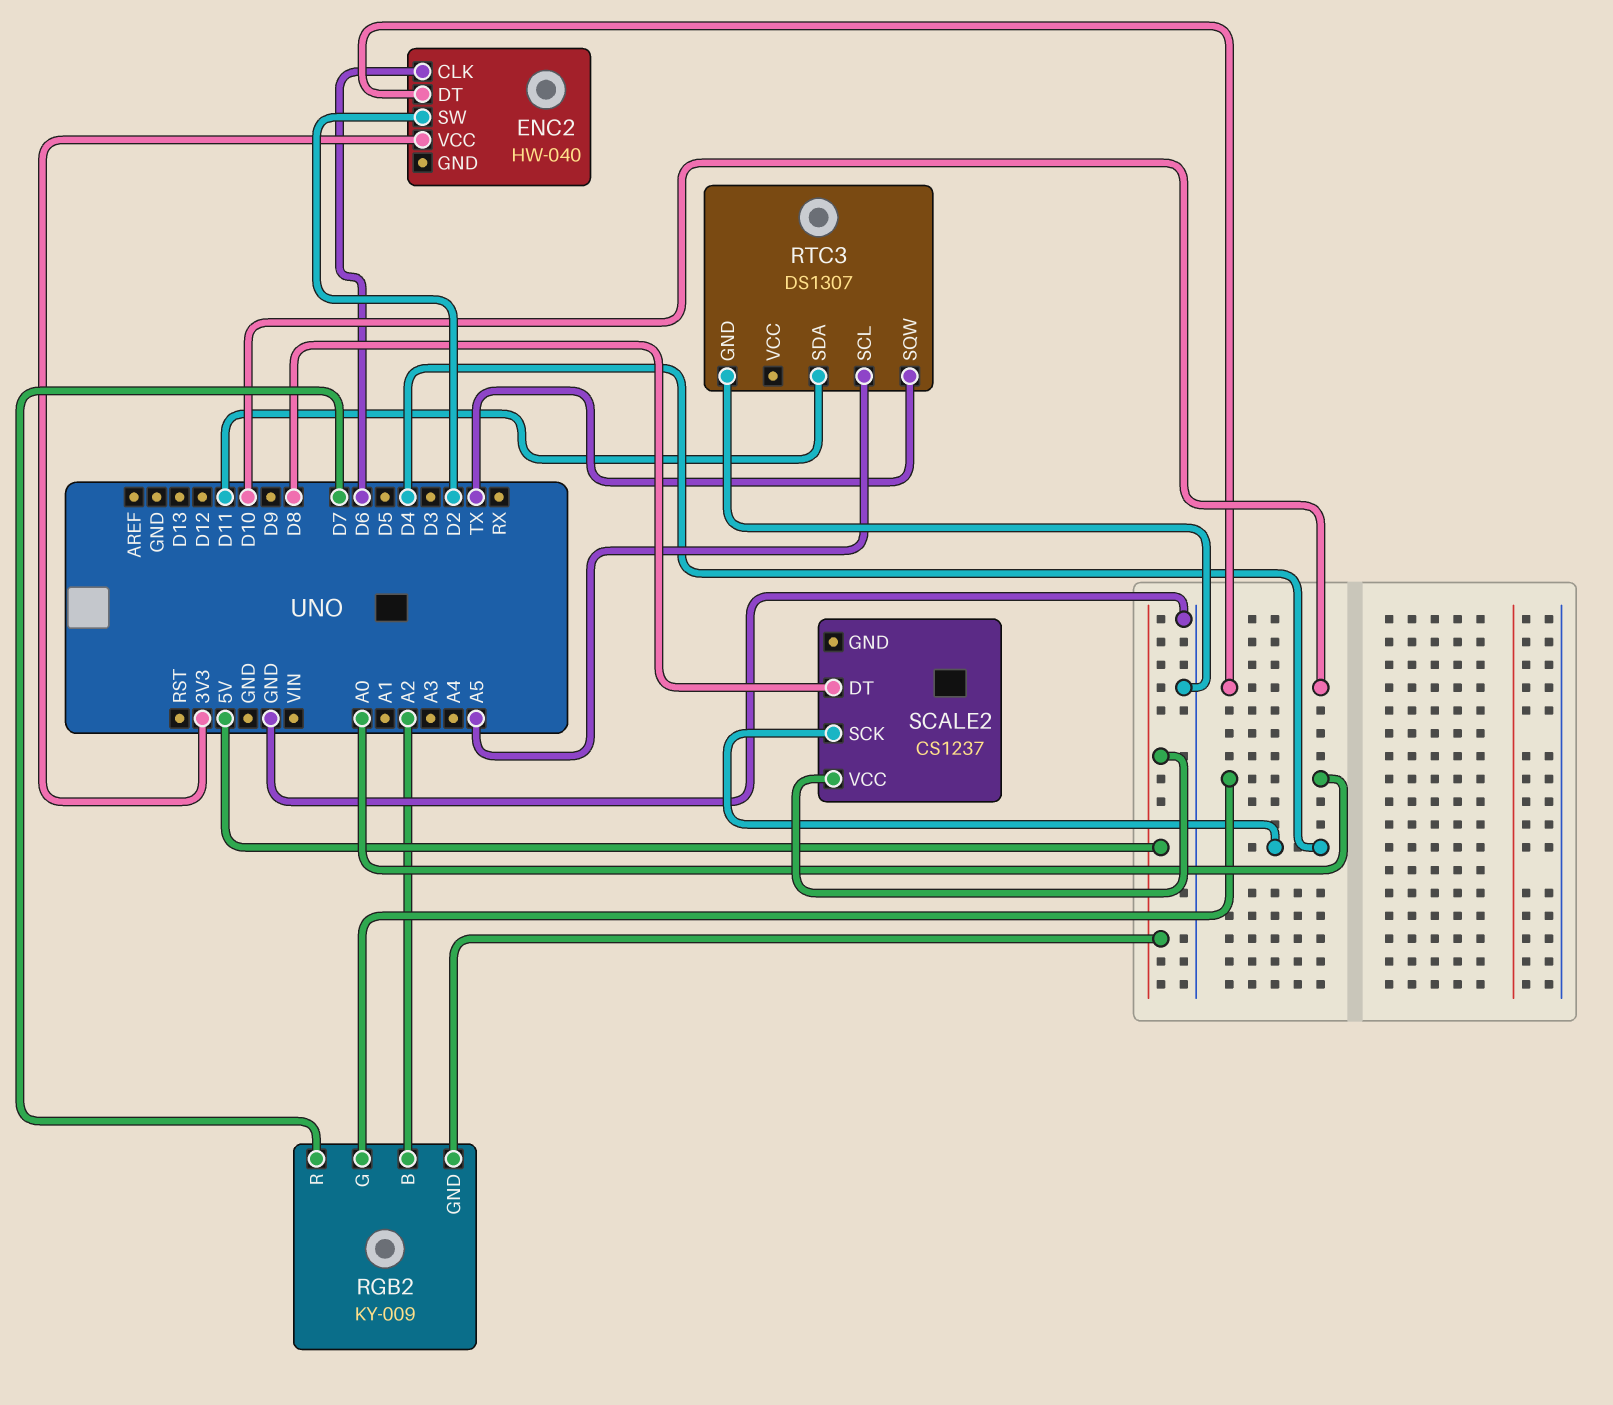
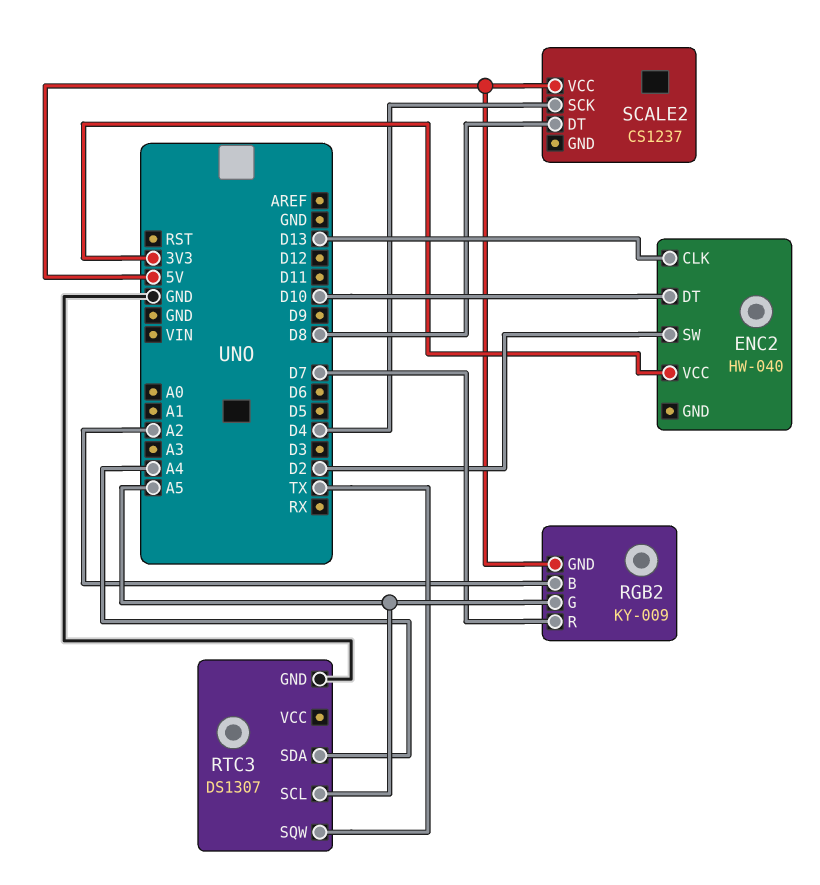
ENC2 pin CLK: D6 -> D13
RGB2 pin G: A0 -> A5
RTC3 pin SDA: D11 -> A4

